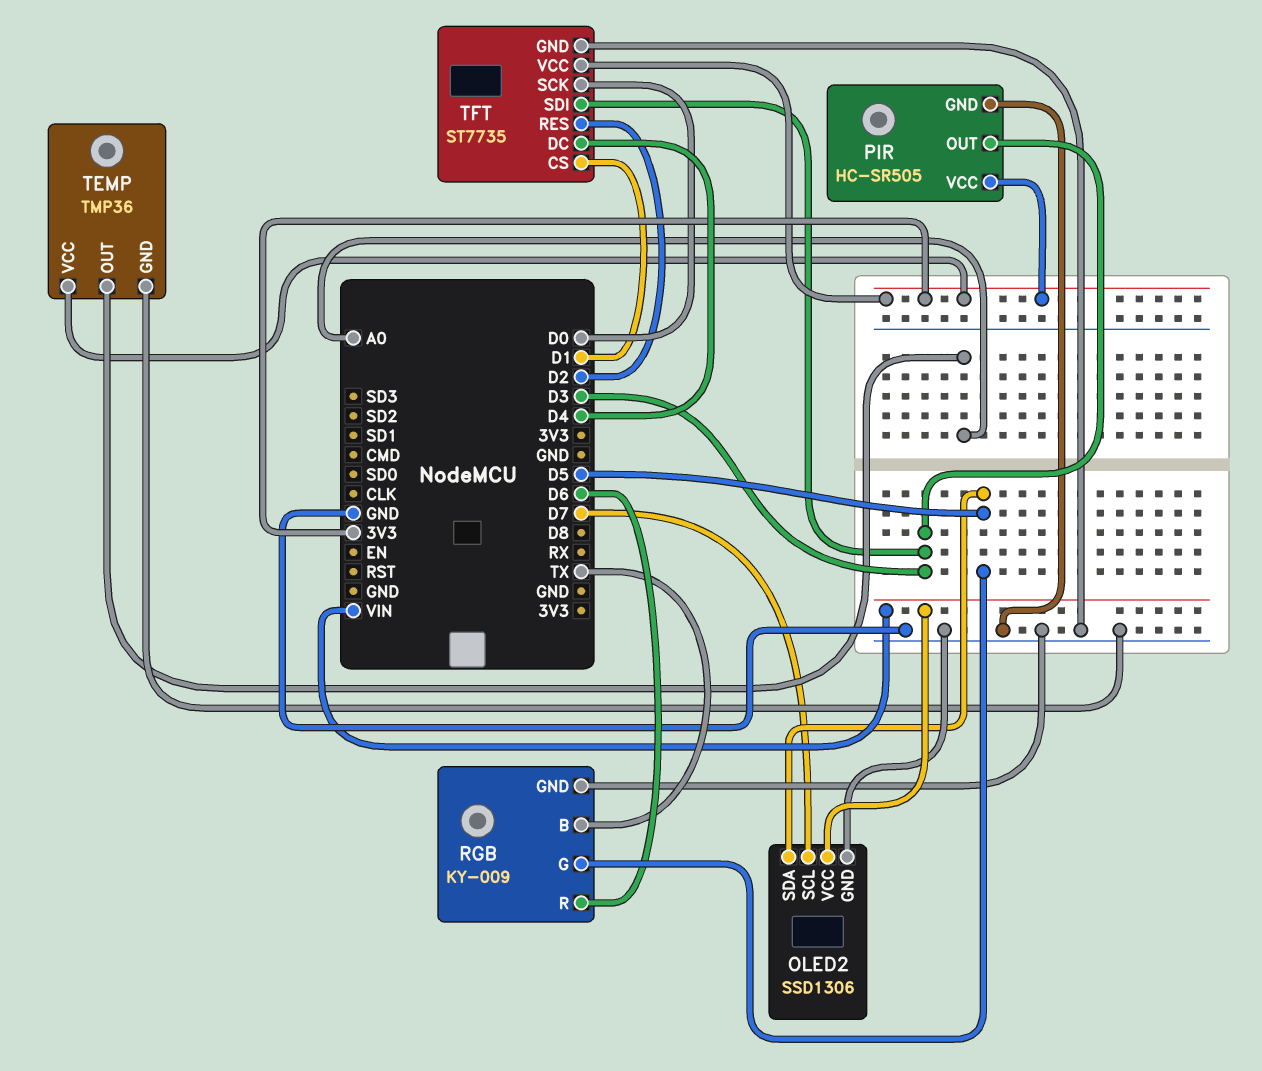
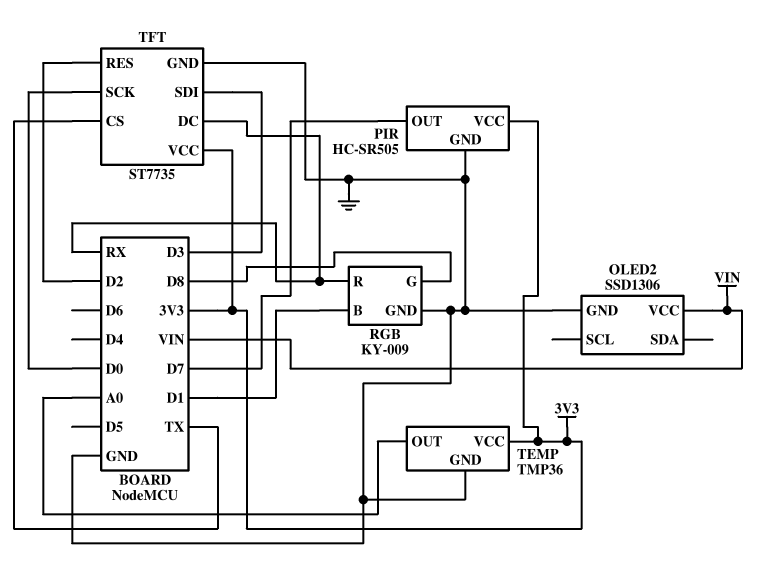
OLED2 pin SCL: D7 -> none
OLED2 pin SDA: D5 -> none
PIR pin OUT: D3 -> D7
RGB pin B: TX -> D1
RGB pin G: D5 -> D8
RGB pin R: D6 -> RX
TFT pin CS: D1 -> TX
TFT pin DC: D4 -> RX

